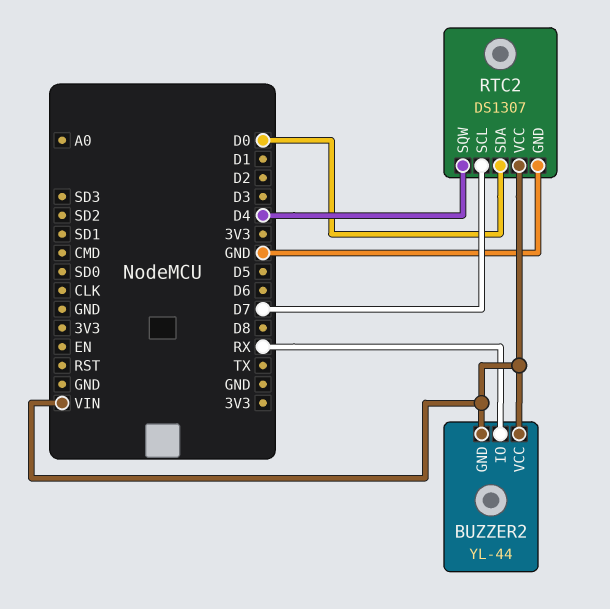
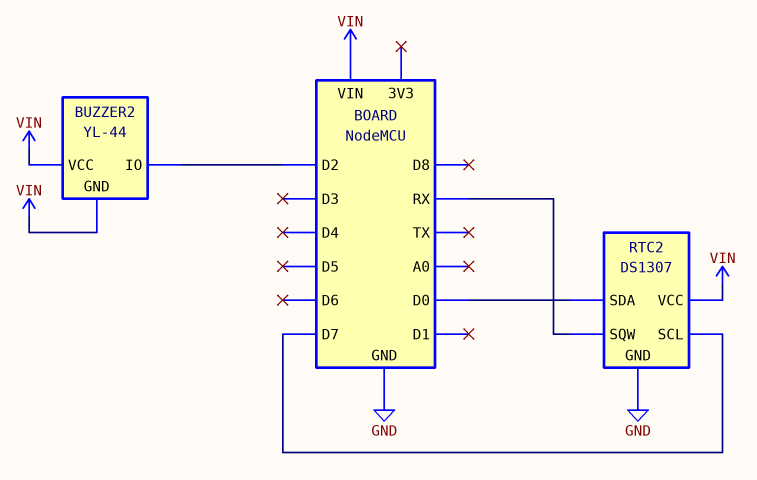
BUZZER2 pin IO: RX -> D2
RTC2 pin SQW: D4 -> RX

